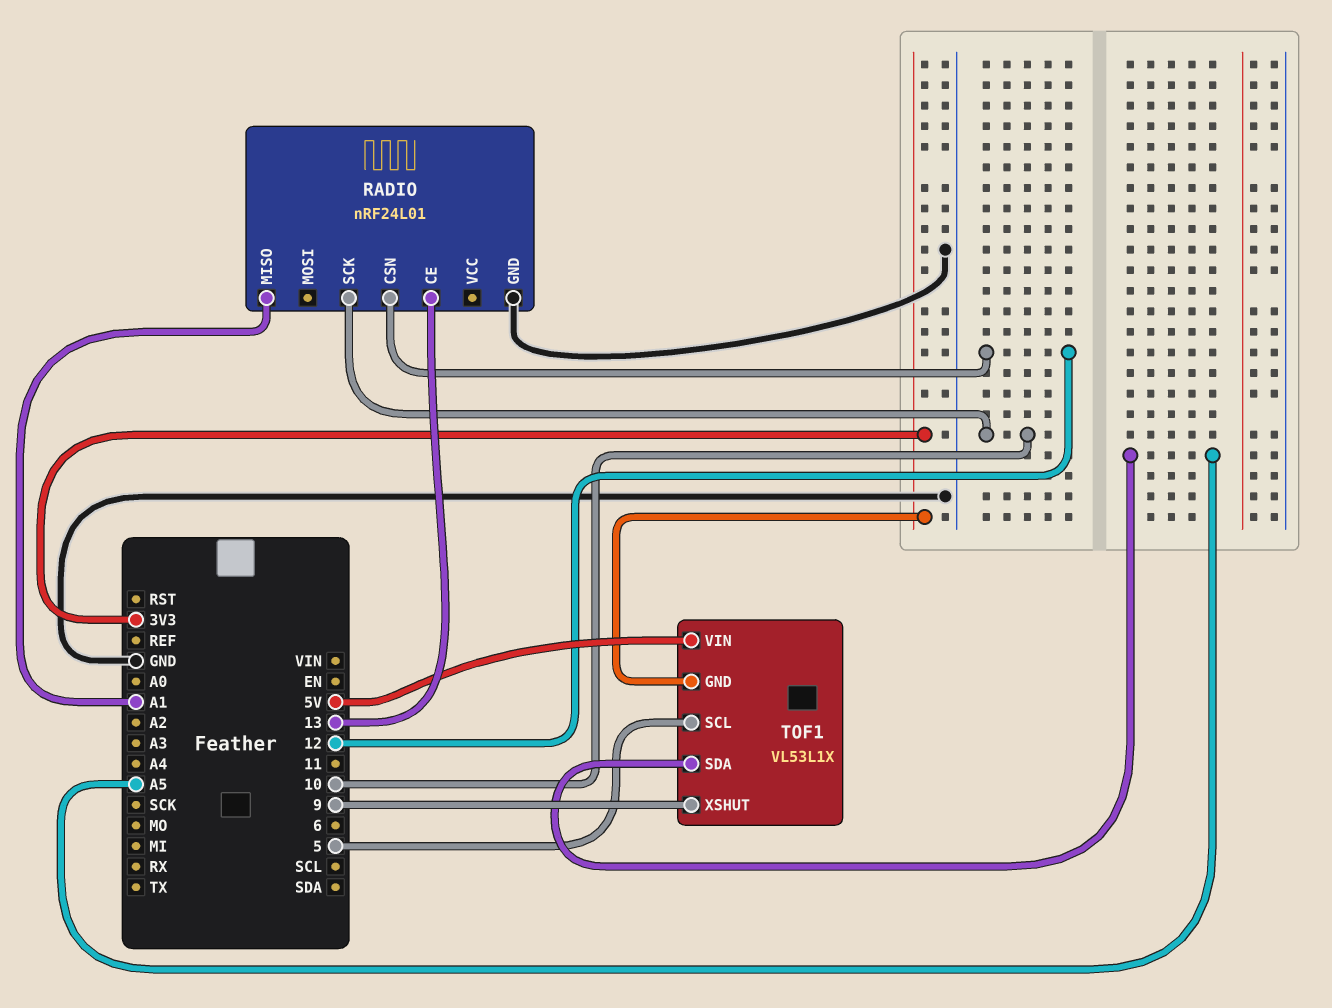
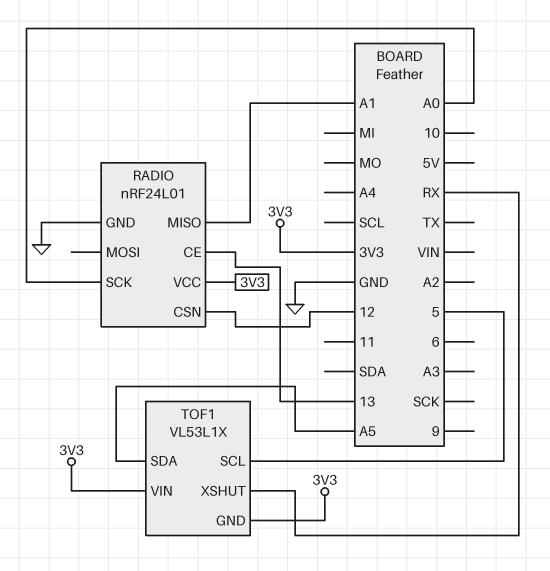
RADIO pin SCK: 10 -> A0
RADIO pin VCC: none -> 3V3
TOF1 pin VIN: 5V -> 3V3
TOF1 pin XSHUT: 9 -> RX

